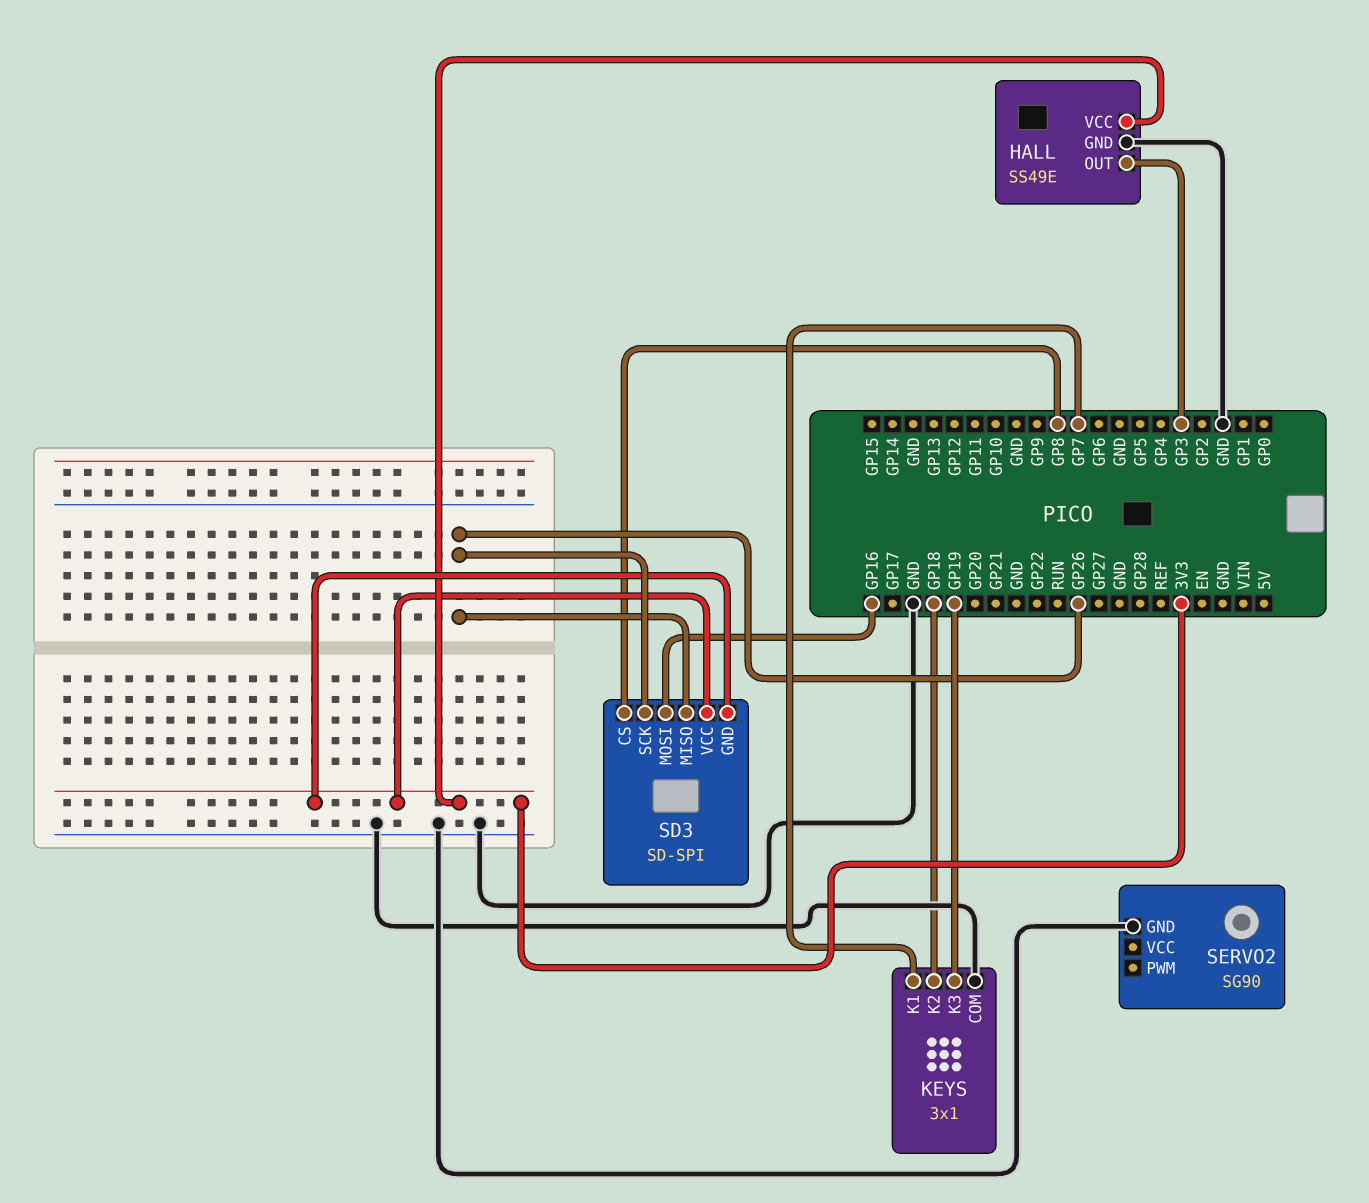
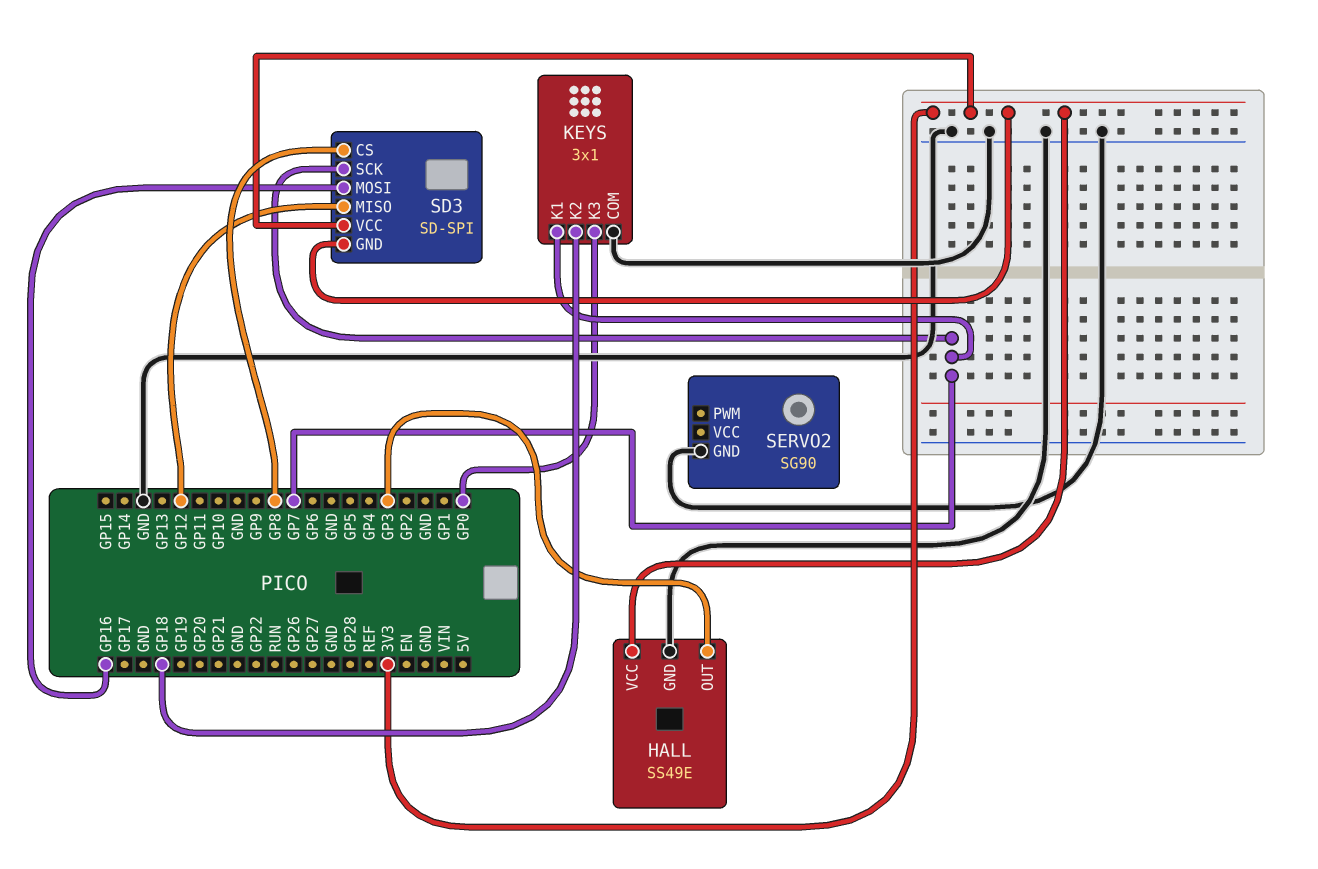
KEYS pin K3: GP19 -> GP0
SD3 pin MISO: GP26 -> GP12
SD3 pin SCK: GP26 -> GP7

